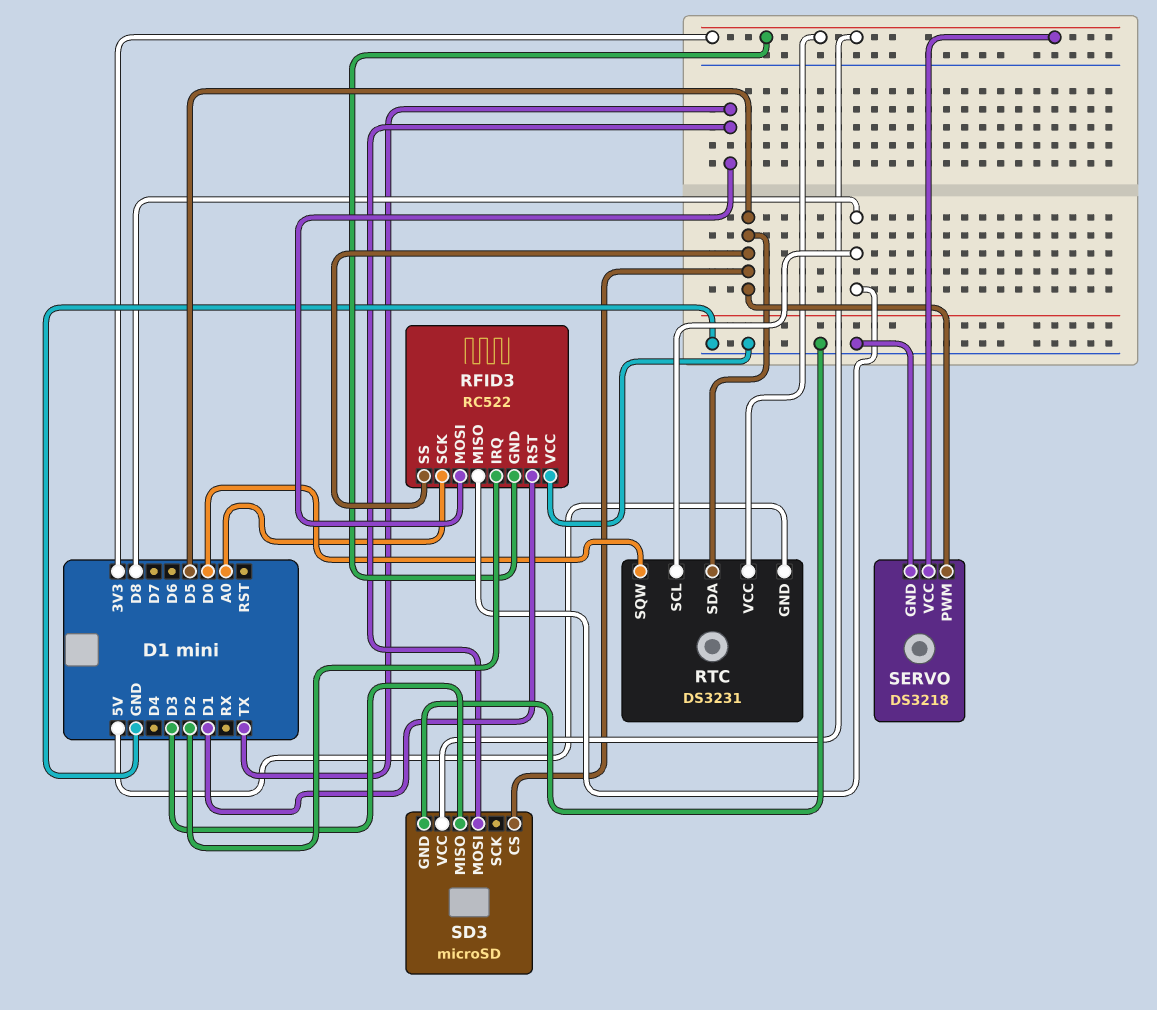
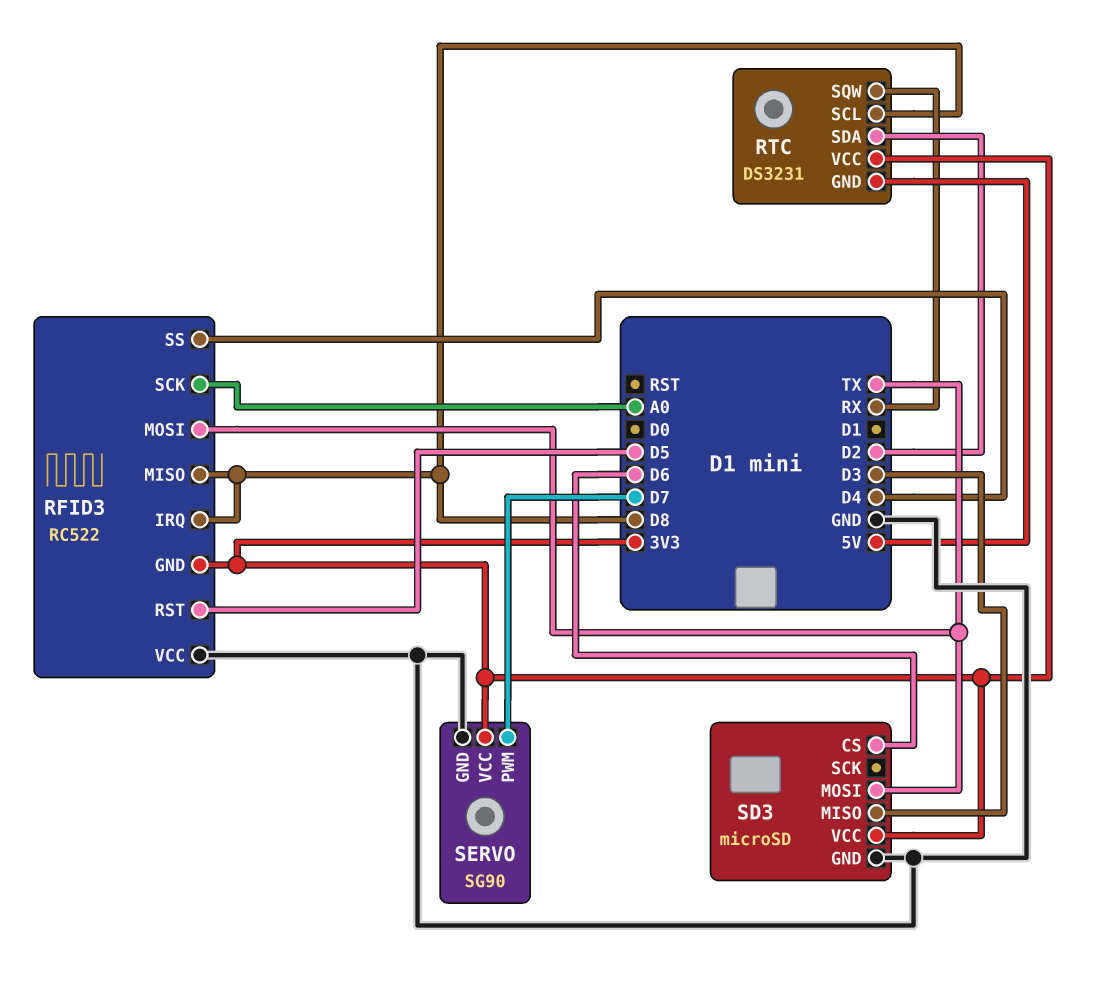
RFID3 pin IRQ: D2 -> D8
RFID3 pin RST: D1 -> D5
RFID3 pin SS: D5 -> D4
RTC pin SDA: D5 -> D2
RTC pin SQW: D0 -> RX
SD3 pin CS: D5 -> D6
SERVO: DS3218 -> SG90
SERVO pin PWM: D5 -> D7

